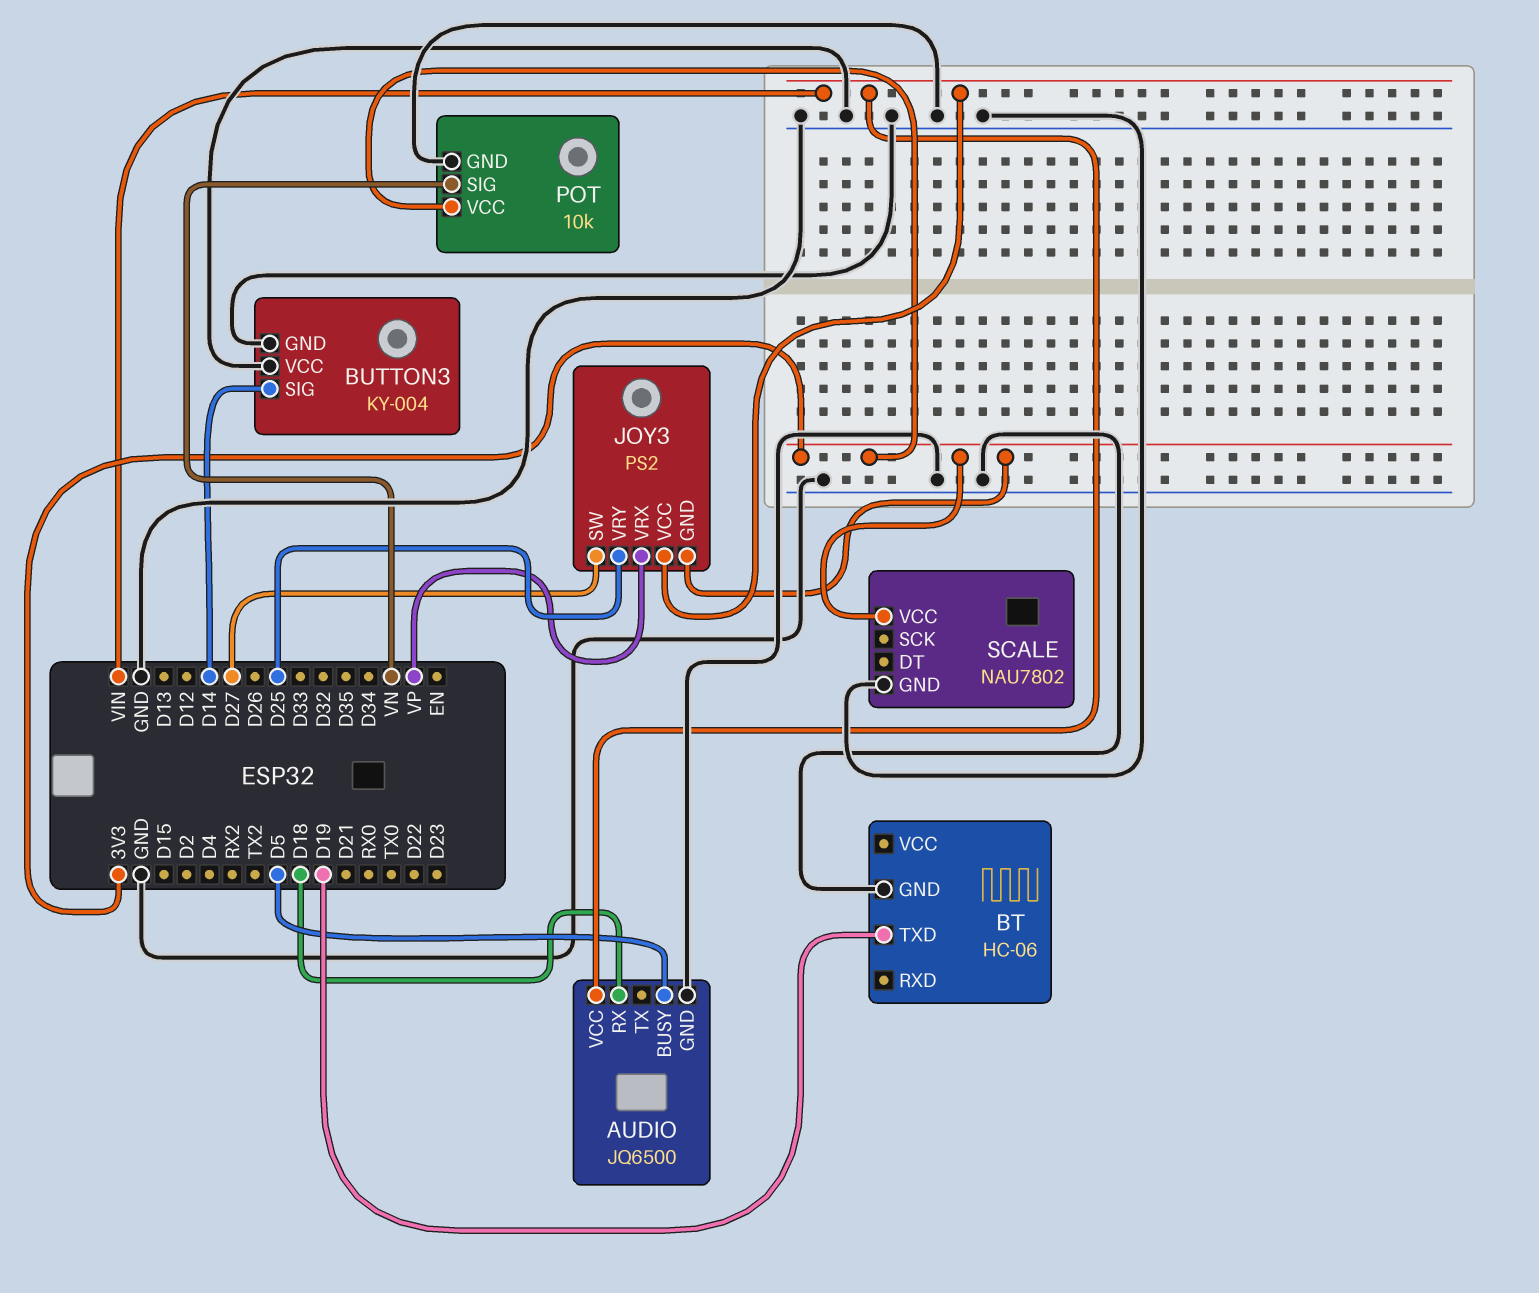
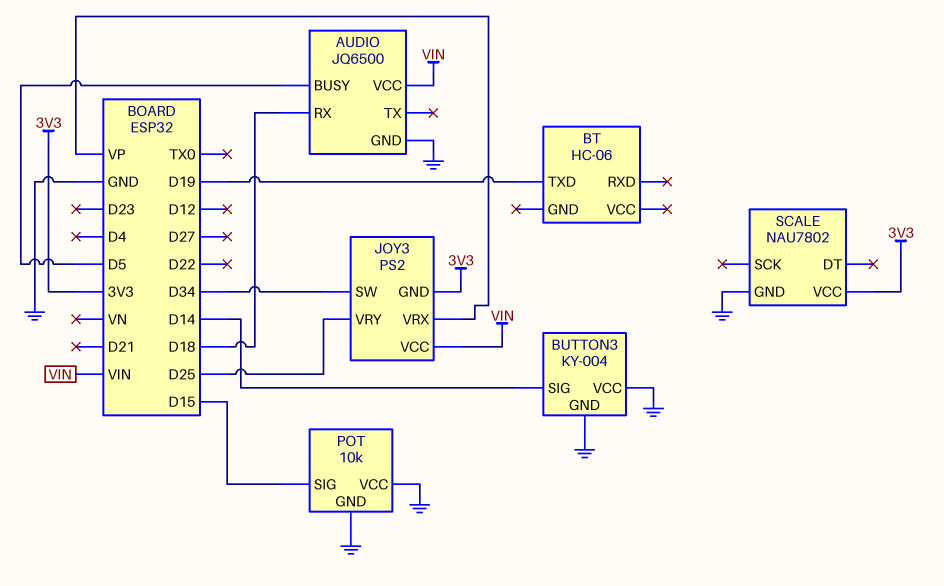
BT pin GND: GND -> none
JOY3 pin SW: D27 -> D34
POT pin SIG: VN -> D15
POT pin VCC: 3V3 -> GND

